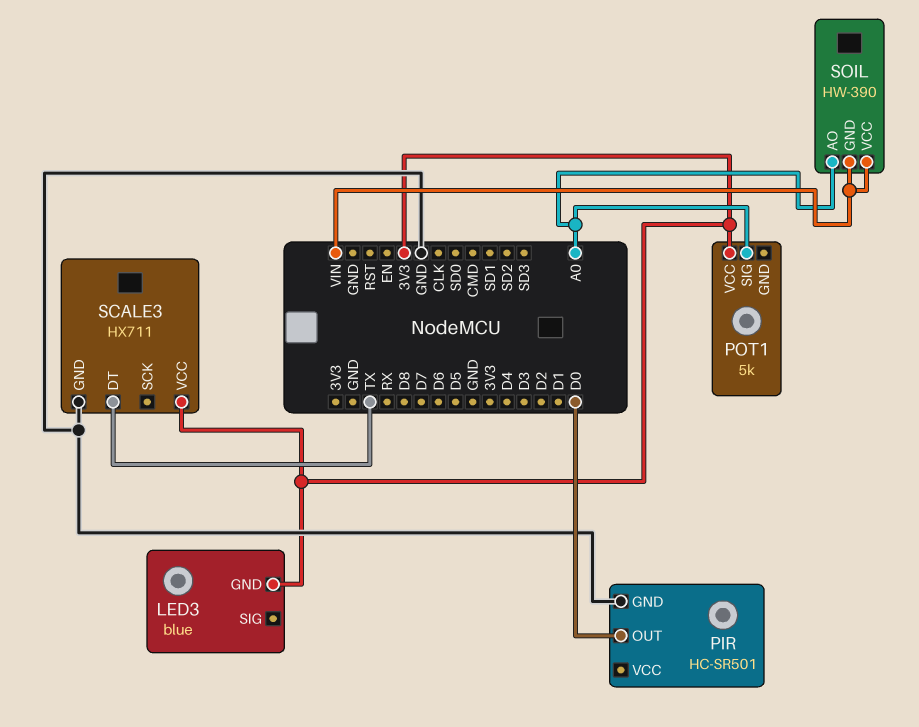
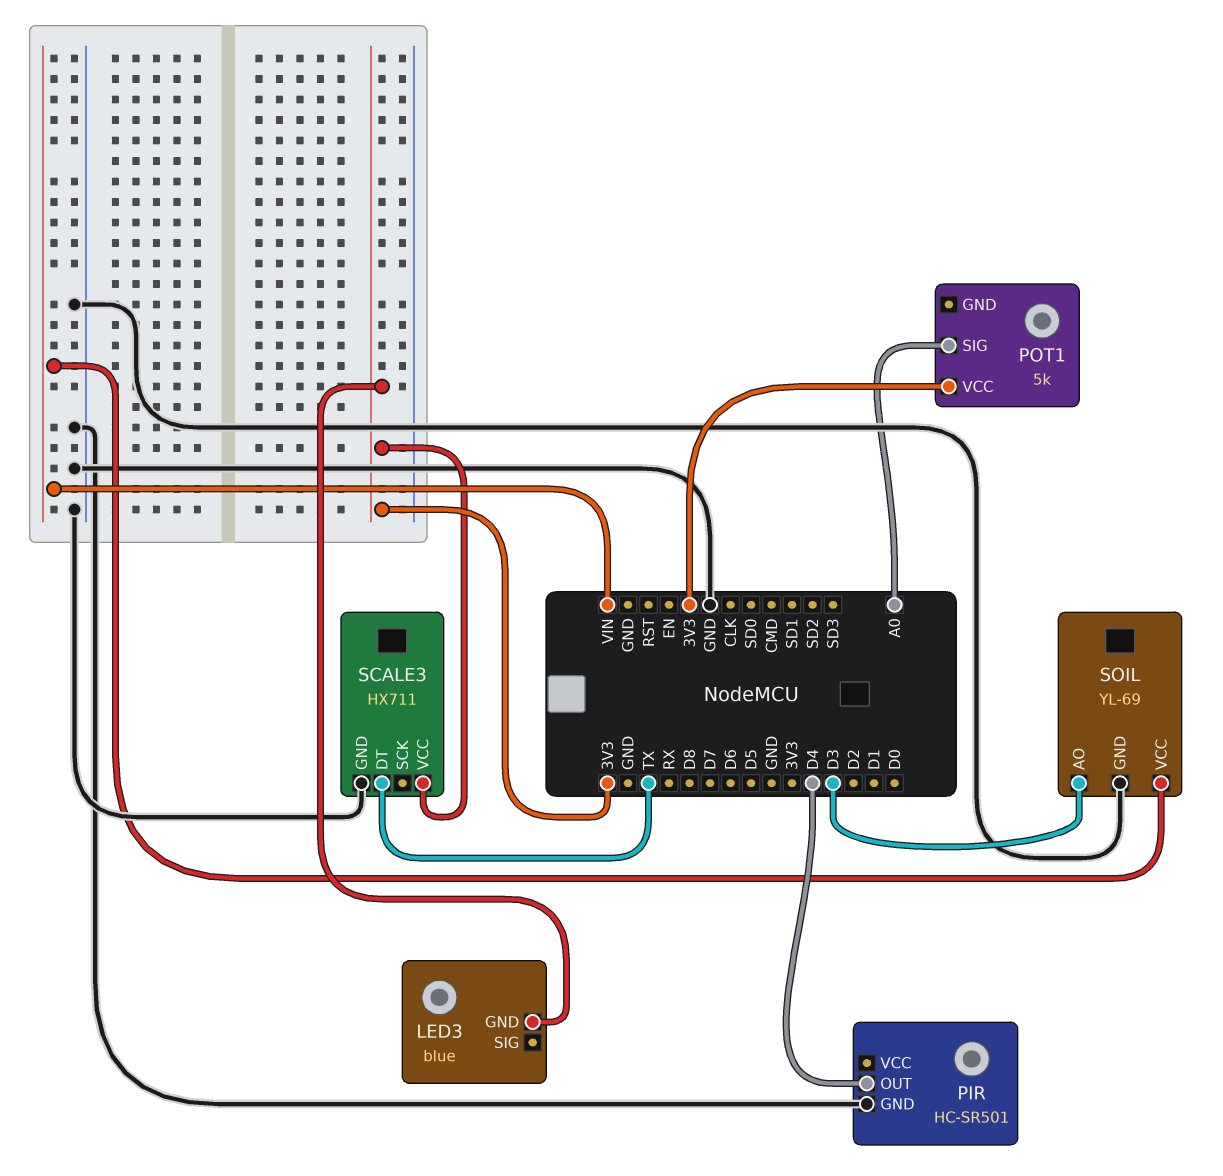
PIR pin OUT: D0 -> D4
SOIL: HW-390 -> YL-69
SOIL pin AO: A0 -> D3
SOIL pin GND: VIN -> GND

